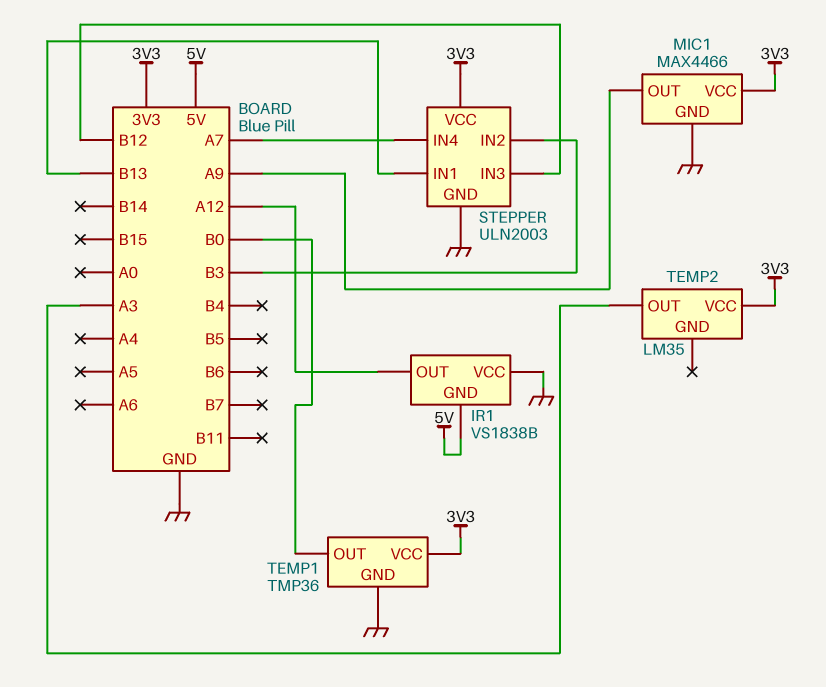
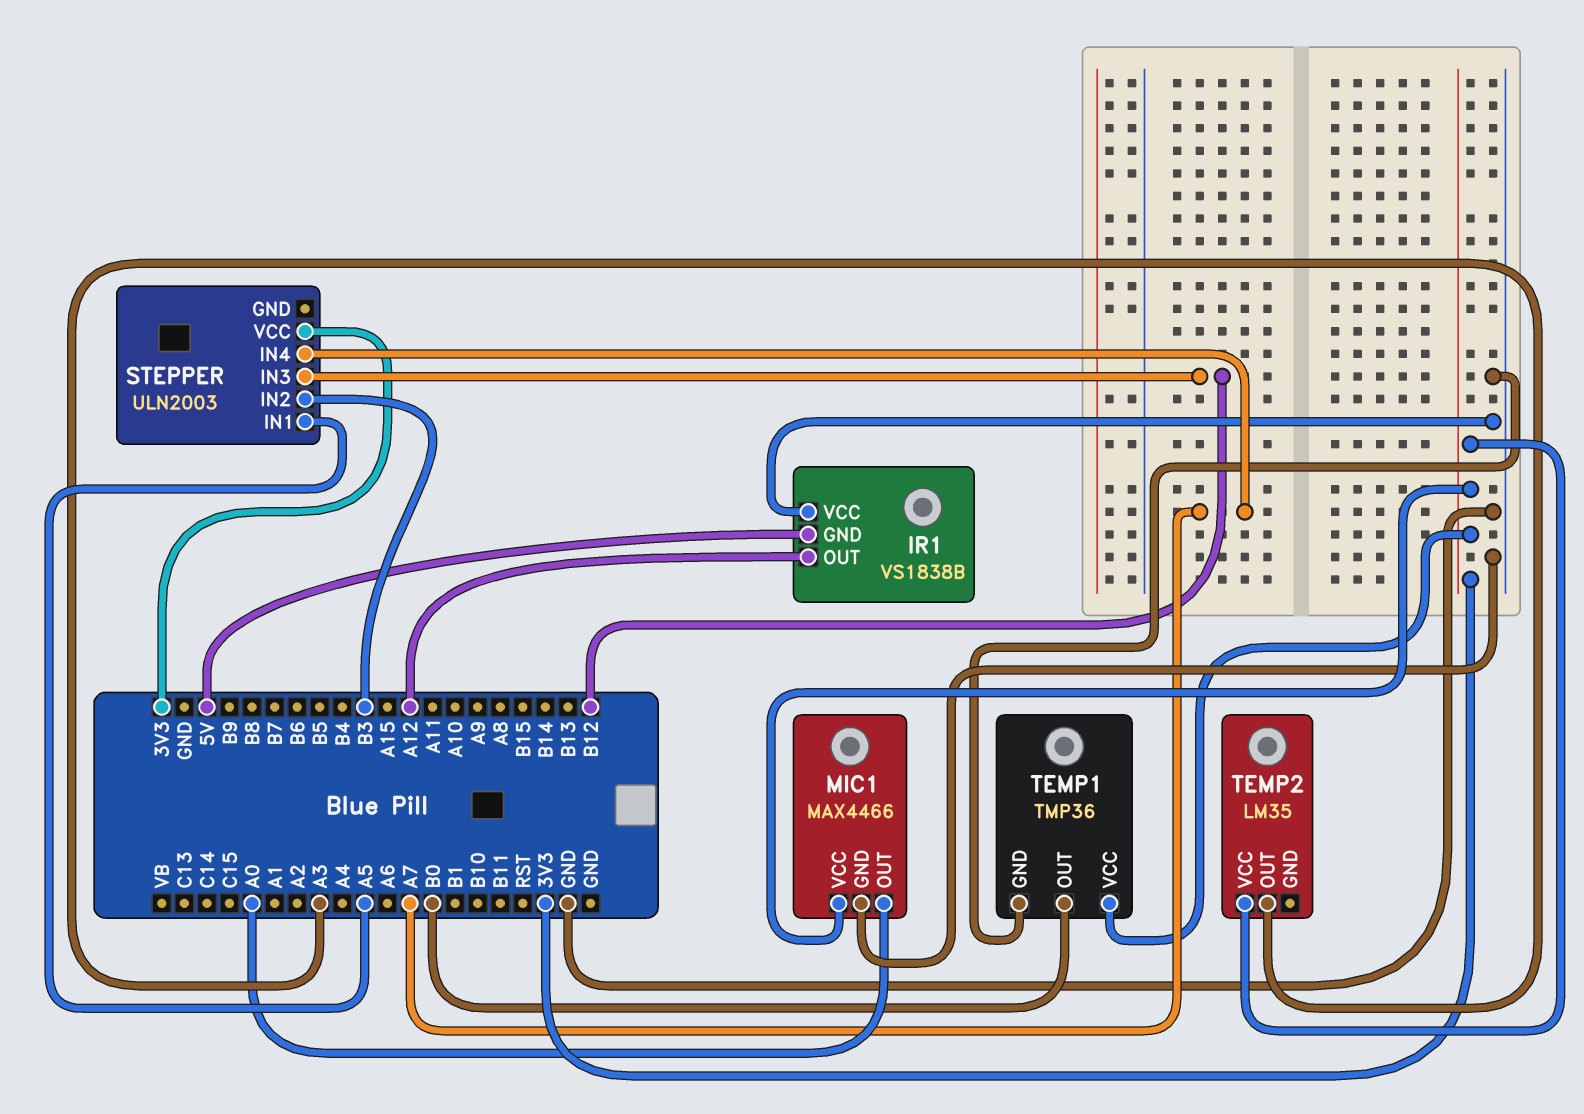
MIC1 pin OUT: A9 -> A0
STEPPER pin GND: GND -> none
STEPPER pin IN1: B13 -> A5

